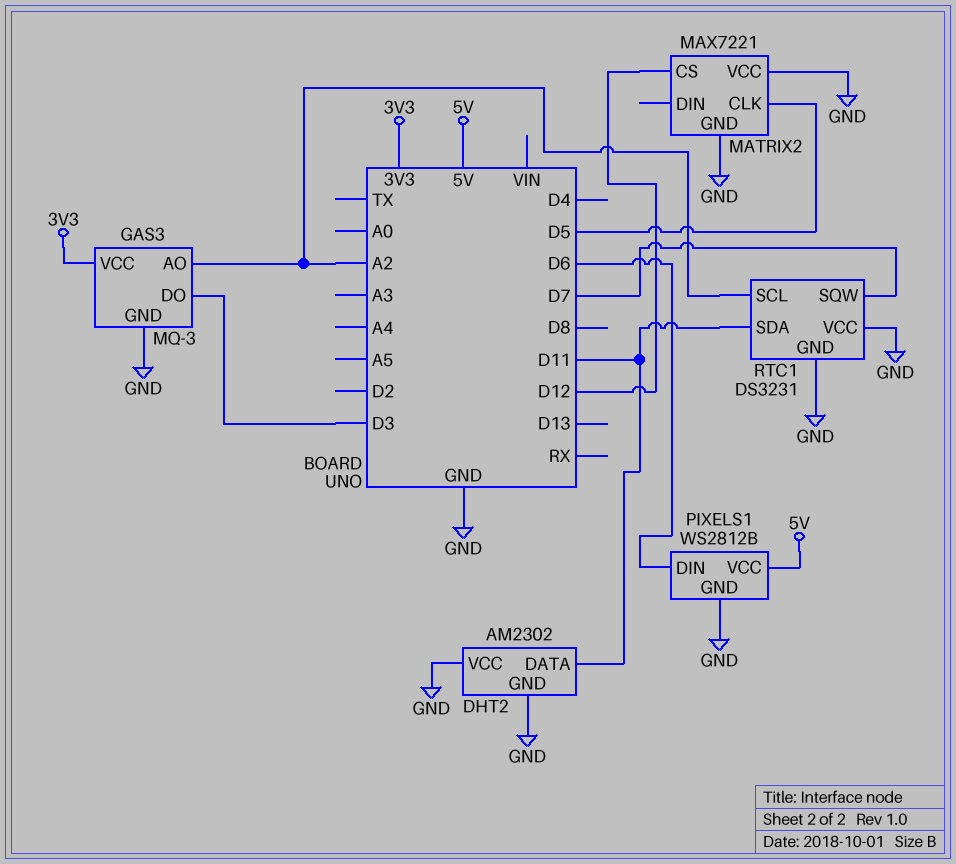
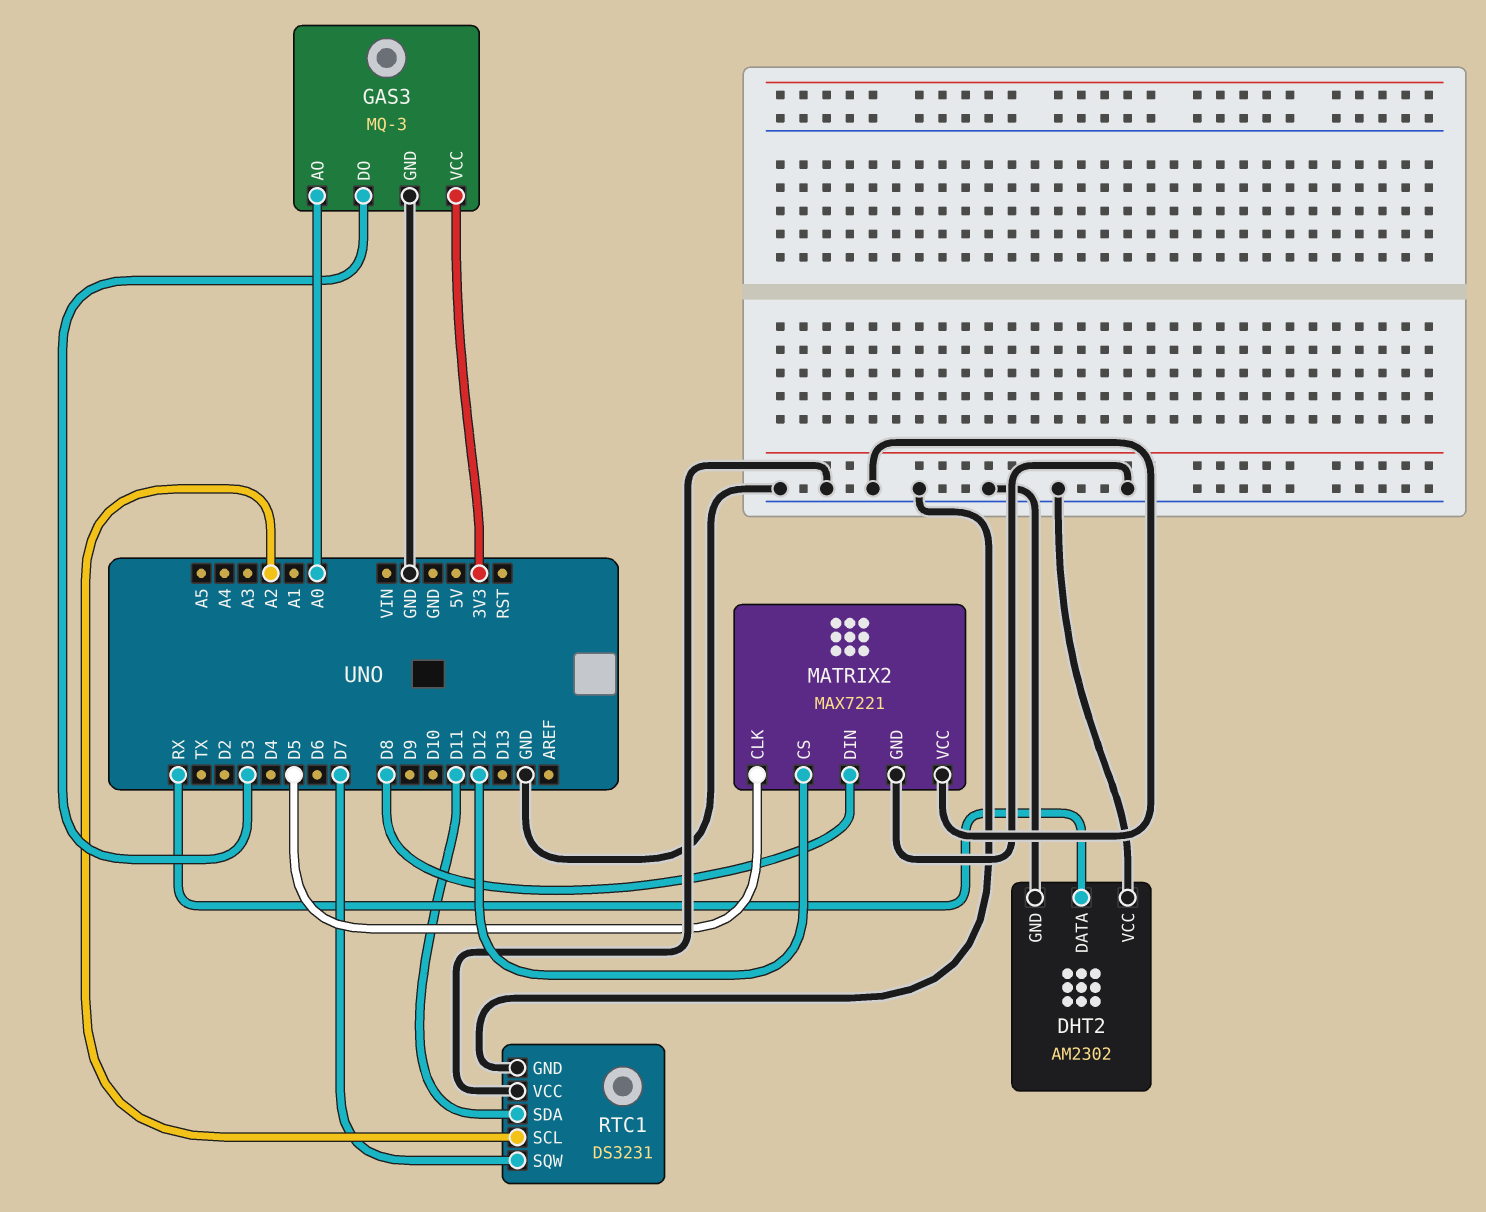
DHT2 pin DATA: D11 -> RX
GAS3 pin AO: A2 -> A0
MATRIX2 pin DIN: none -> D8
PIXELS1: WS2812B -> none
PIXELS1 pin DIN: D6 -> none
PIXELS1 pin GND: GND -> none
PIXELS1 pin VCC: 5V -> none

